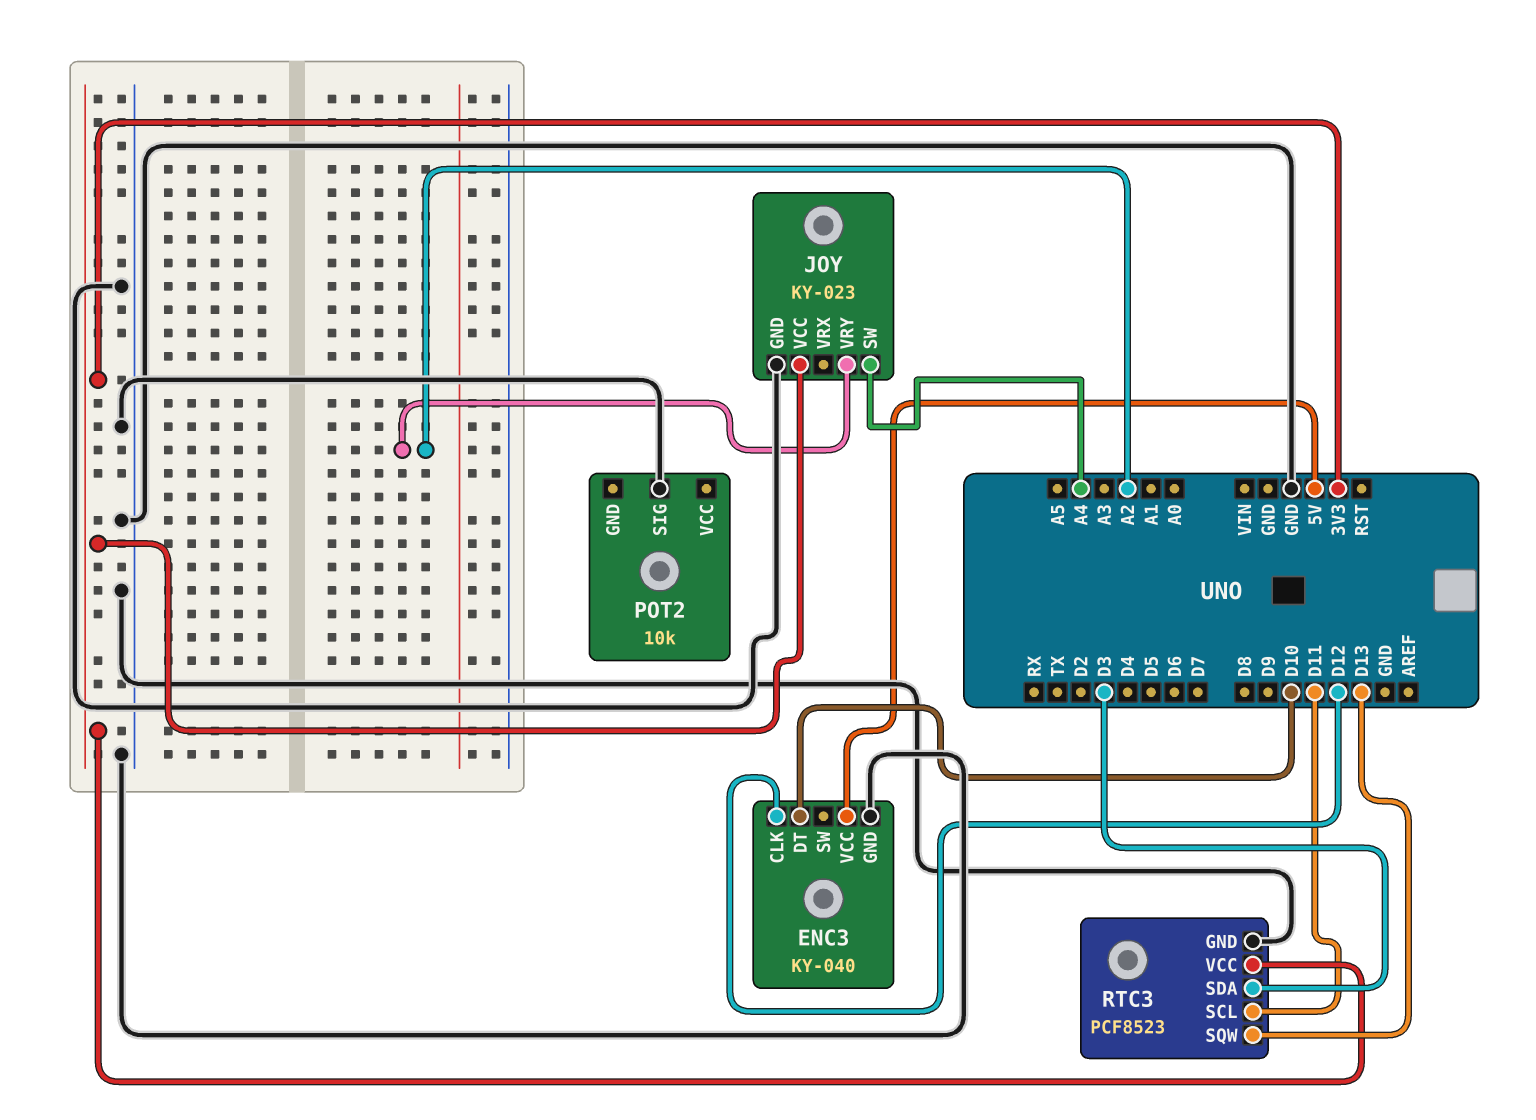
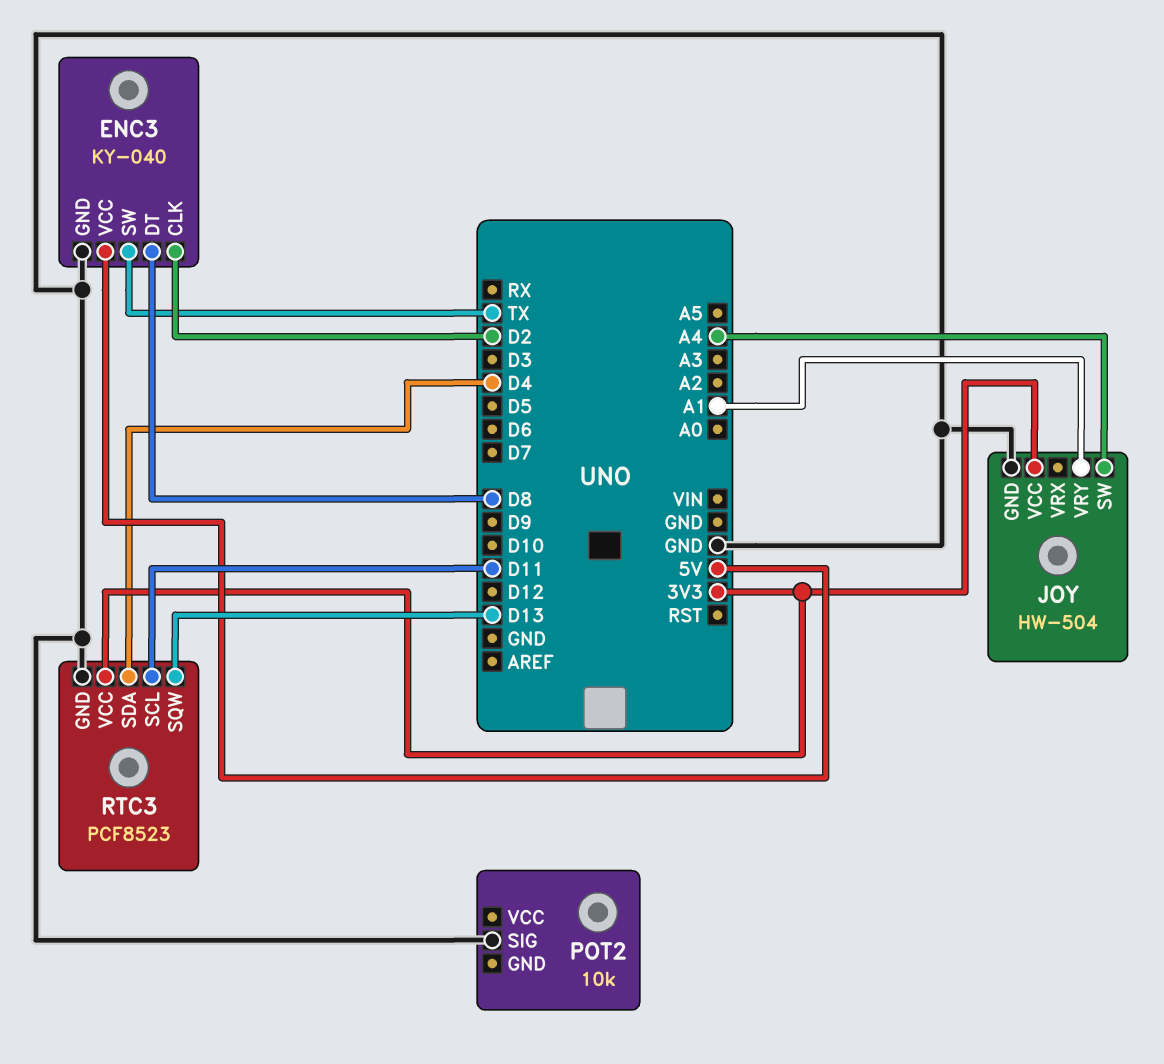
ENC3 pin CLK: D12 -> D2
ENC3 pin DT: D10 -> D8
ENC3 pin SW: none -> TX
JOY: KY-023 -> HW-504
JOY pin VRY: A2 -> A1
RTC3 pin SDA: D3 -> D4

